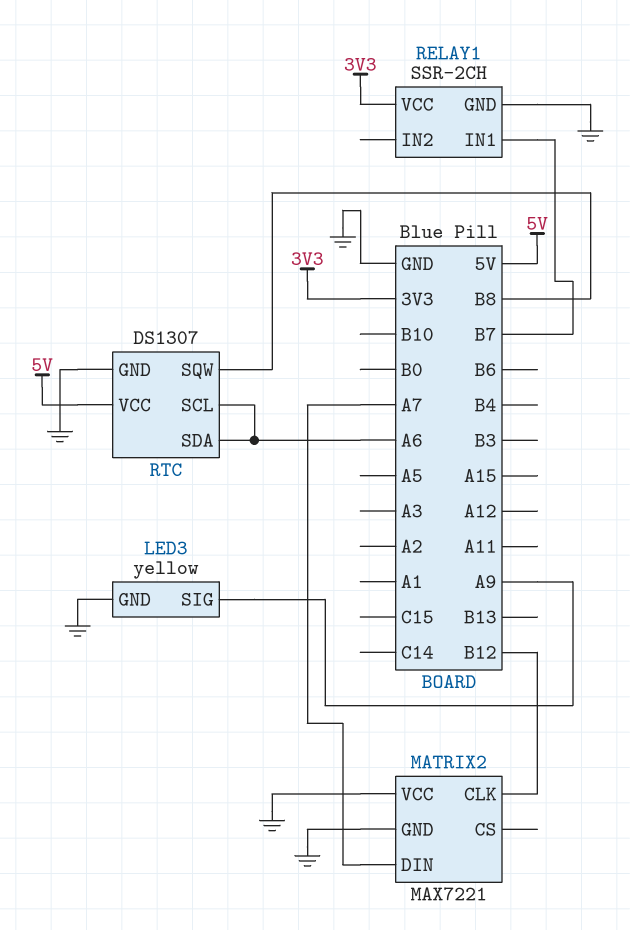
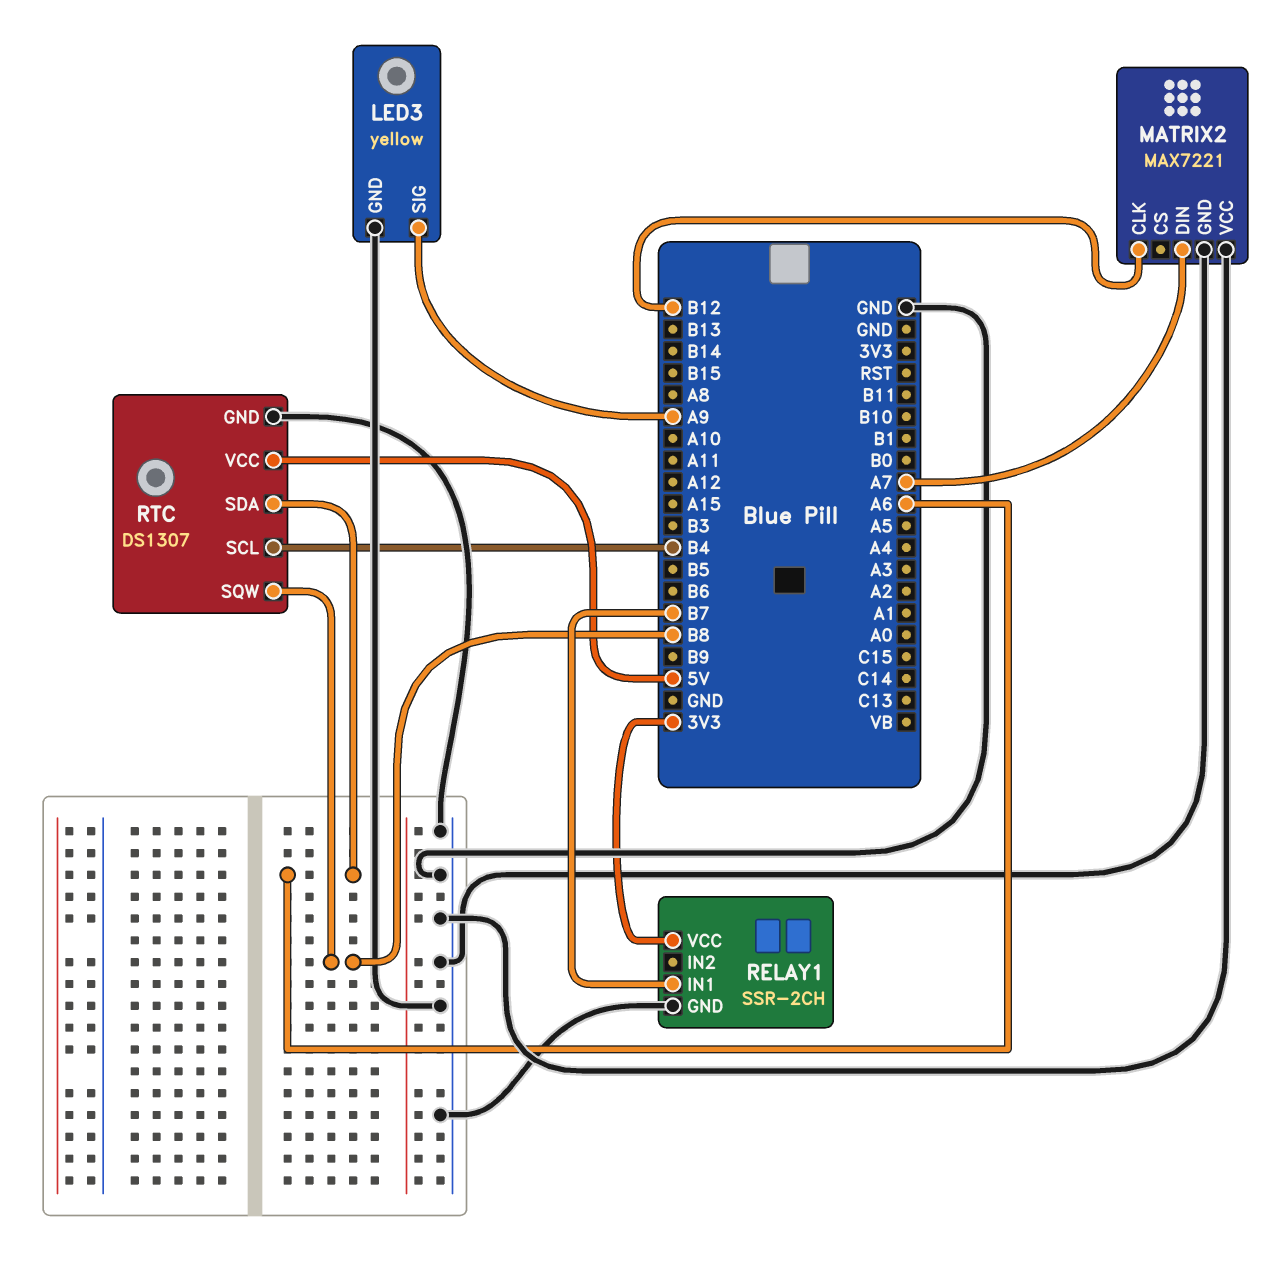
RTC pin SCL: A6 -> B4

